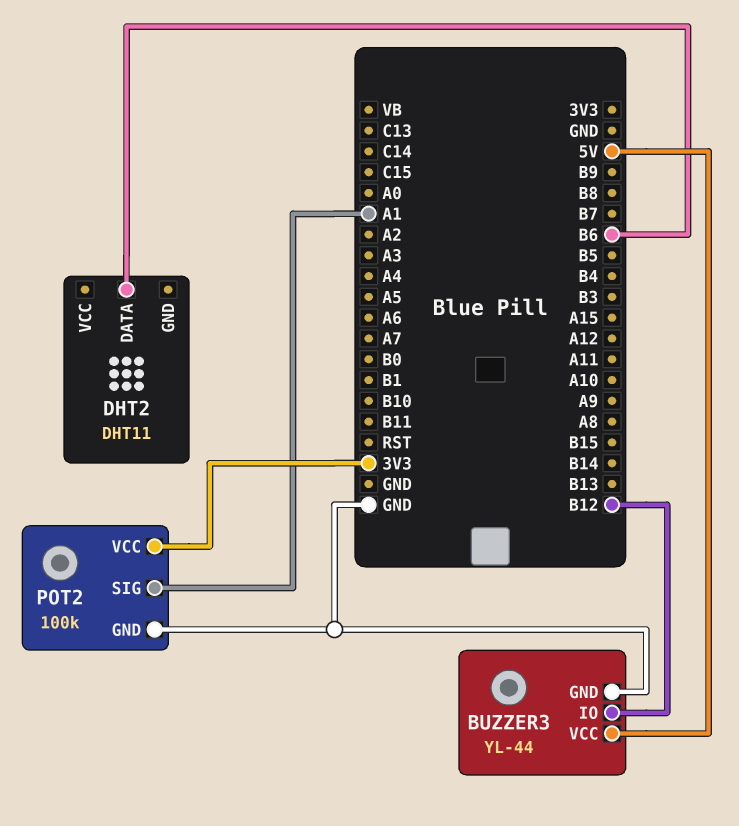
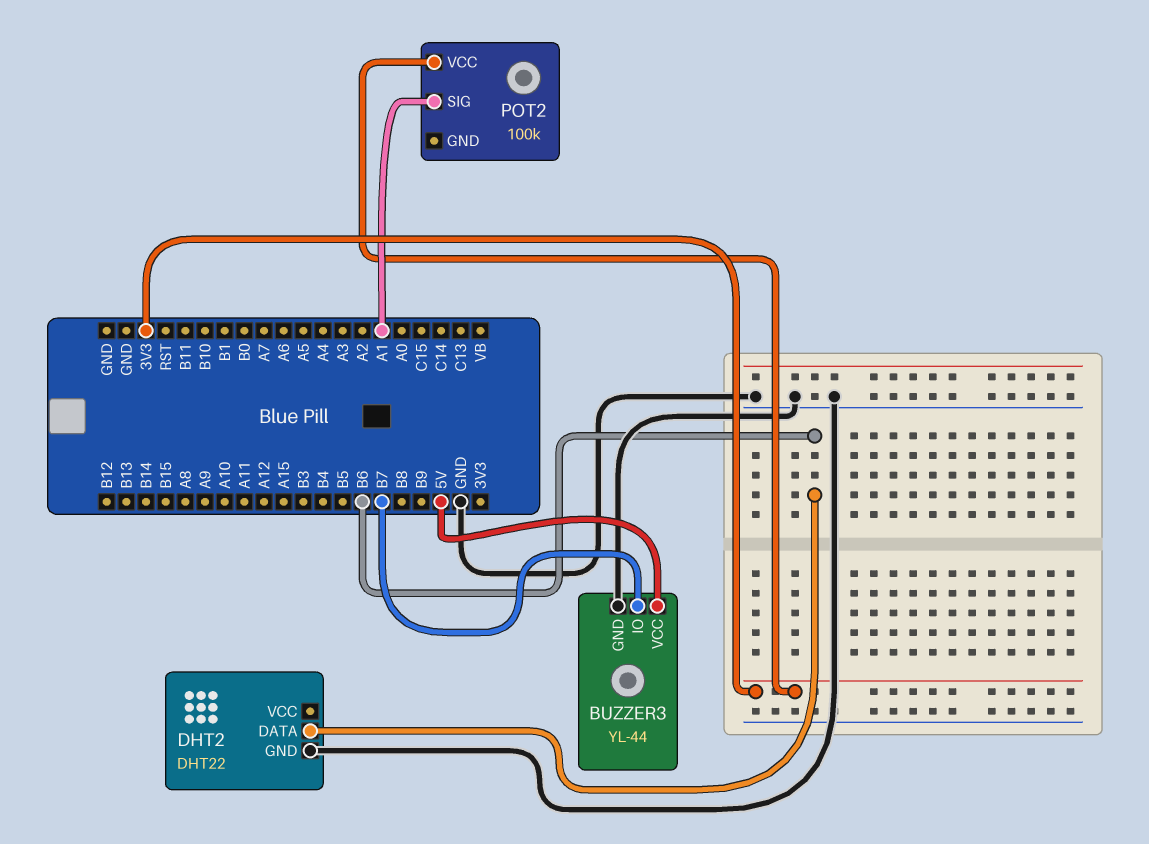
BUZZER3 pin IO: B12 -> B7
DHT2: DHT11 -> DHT22
DHT2 pin GND: none -> GND
POT2 pin GND: GND -> none

